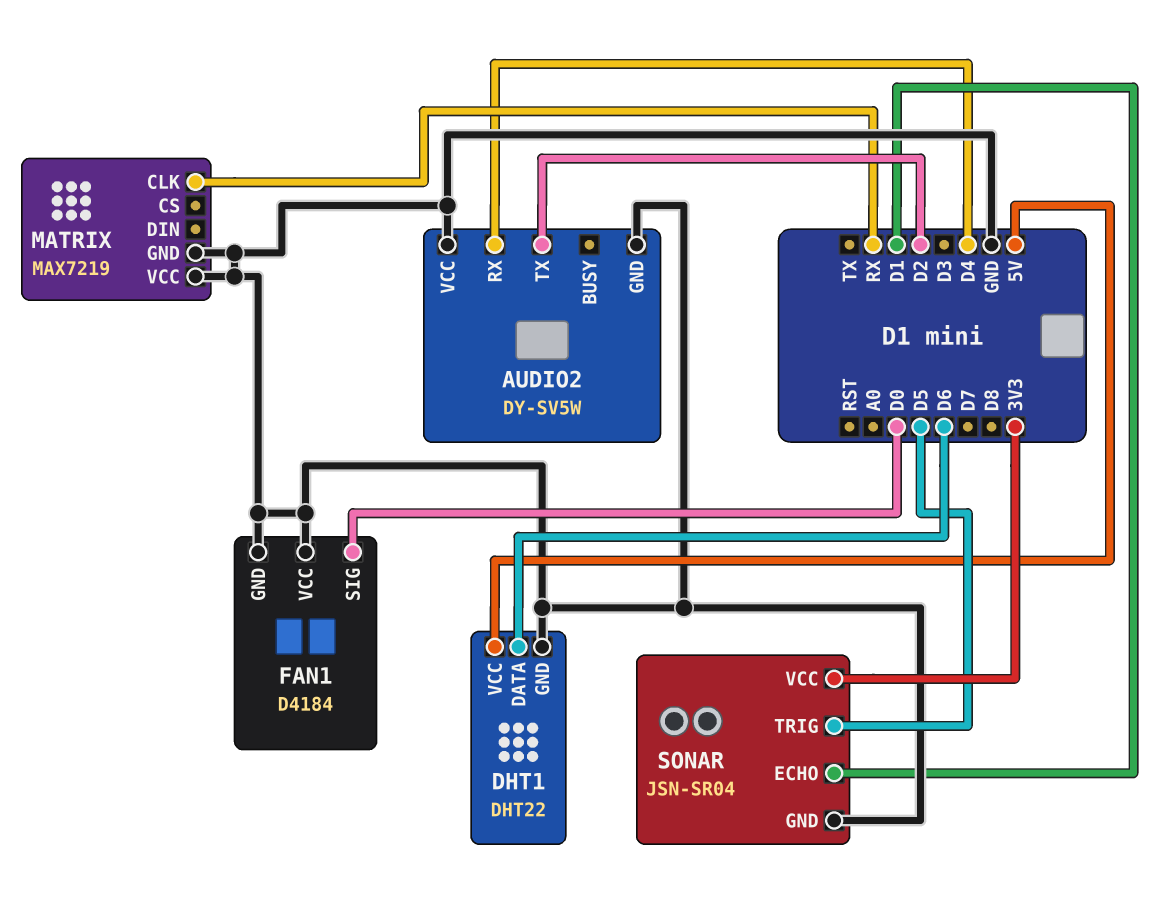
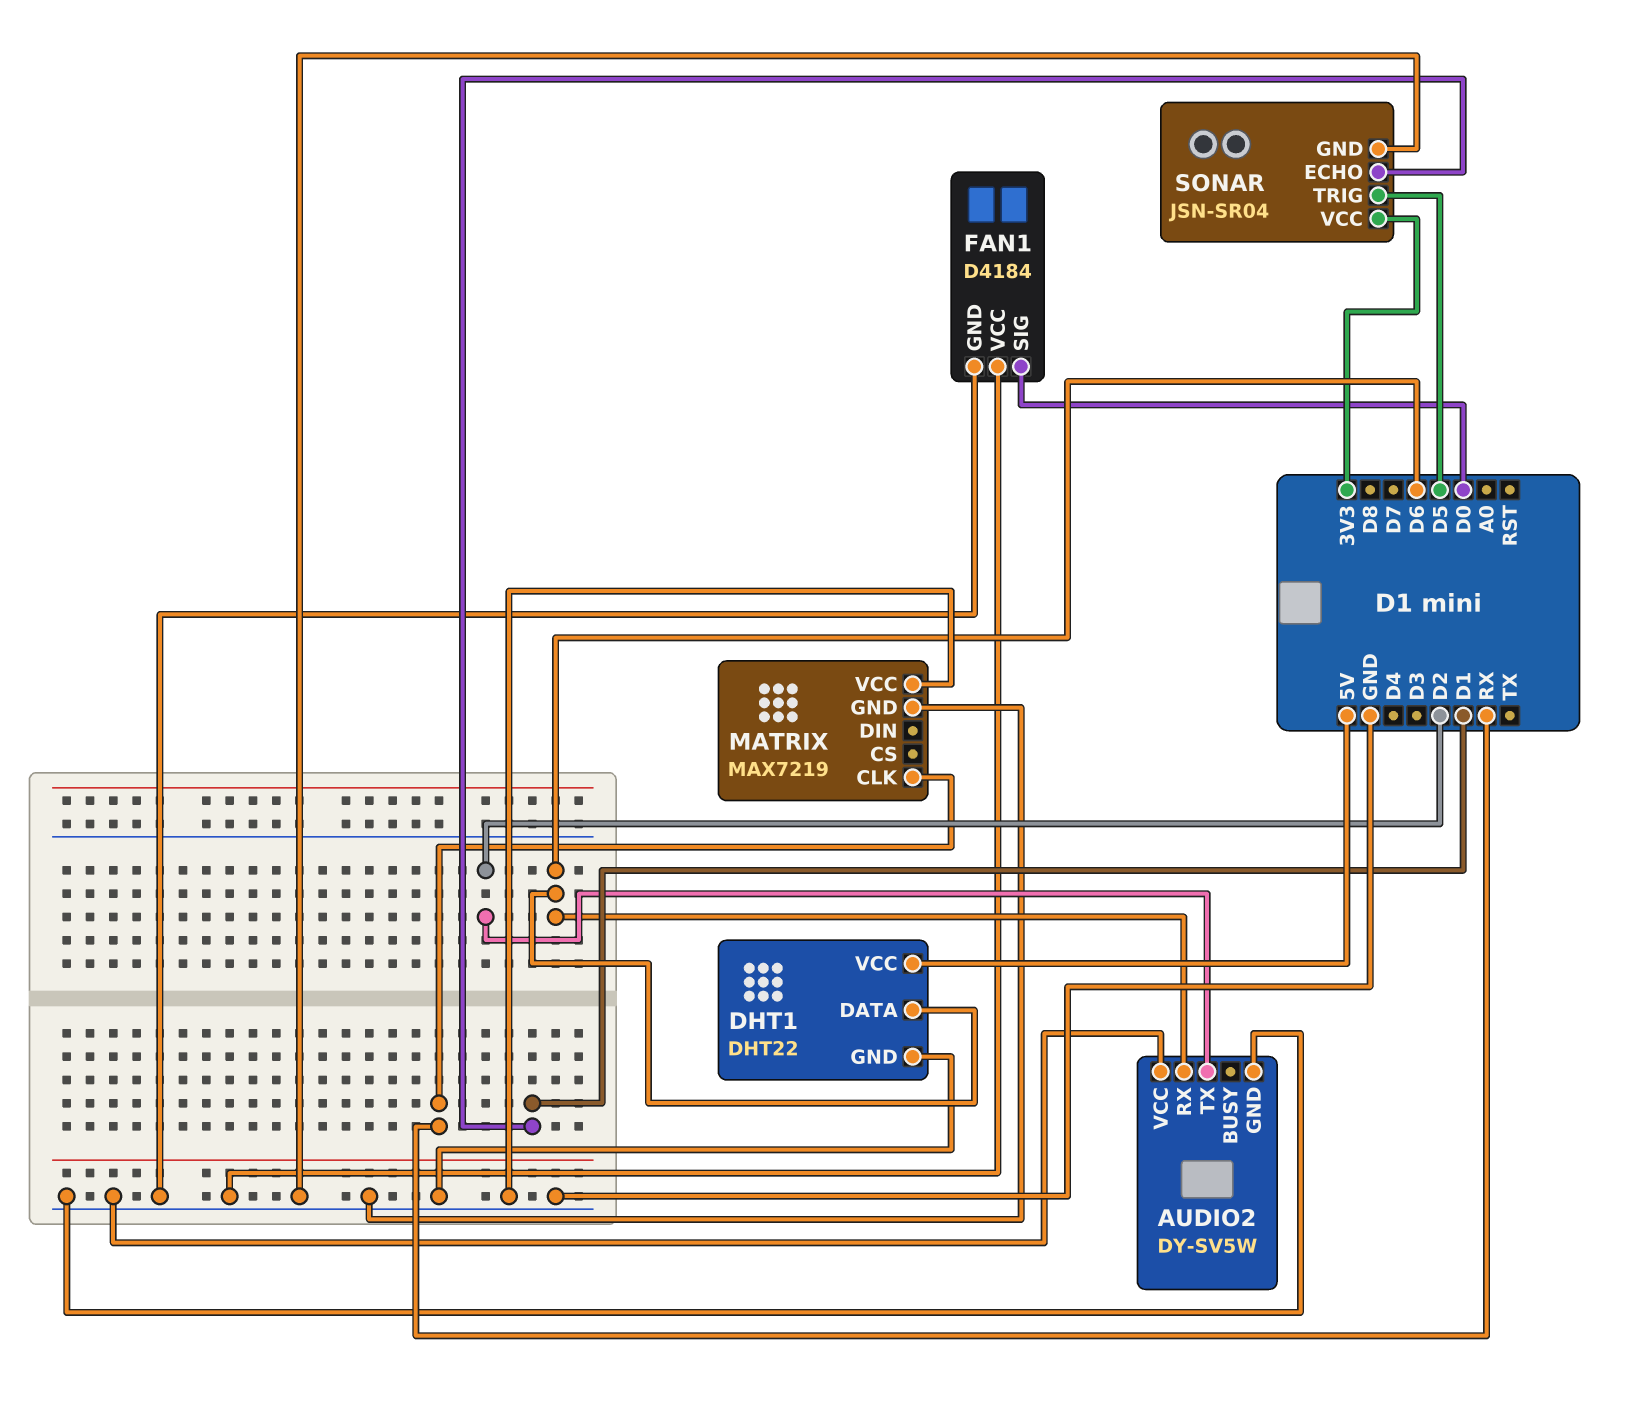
AUDIO2 pin RX: D4 -> D6

